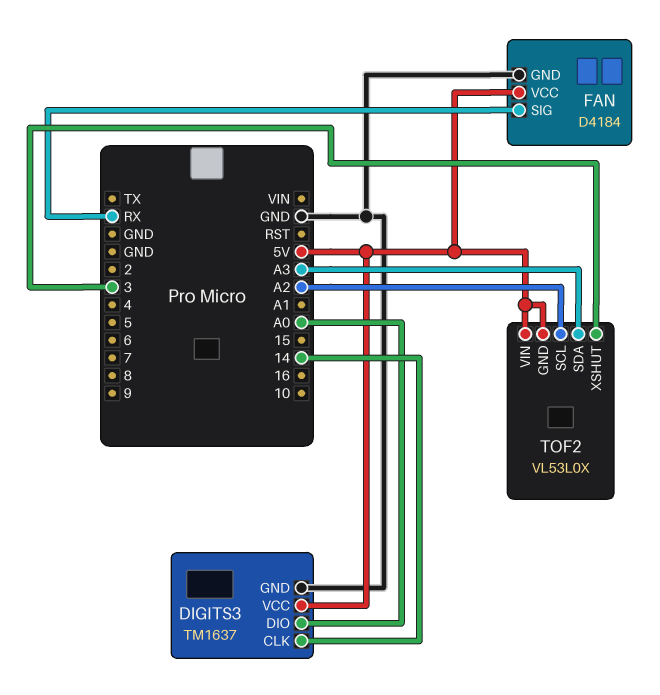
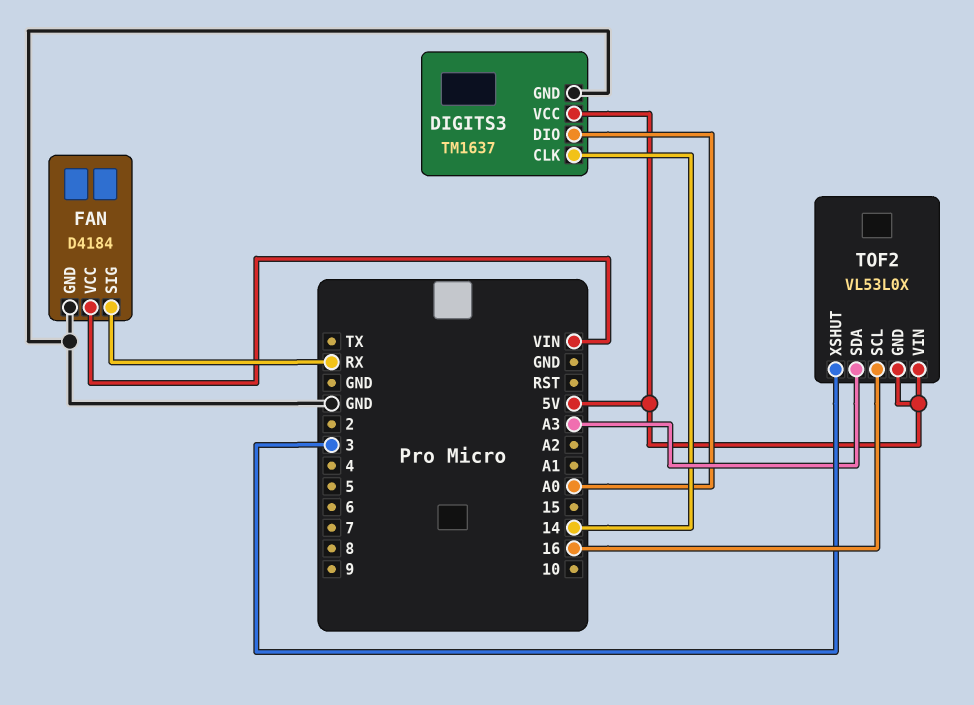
FAN pin VCC: 5V -> VIN
TOF2 pin SCL: A2 -> 16

